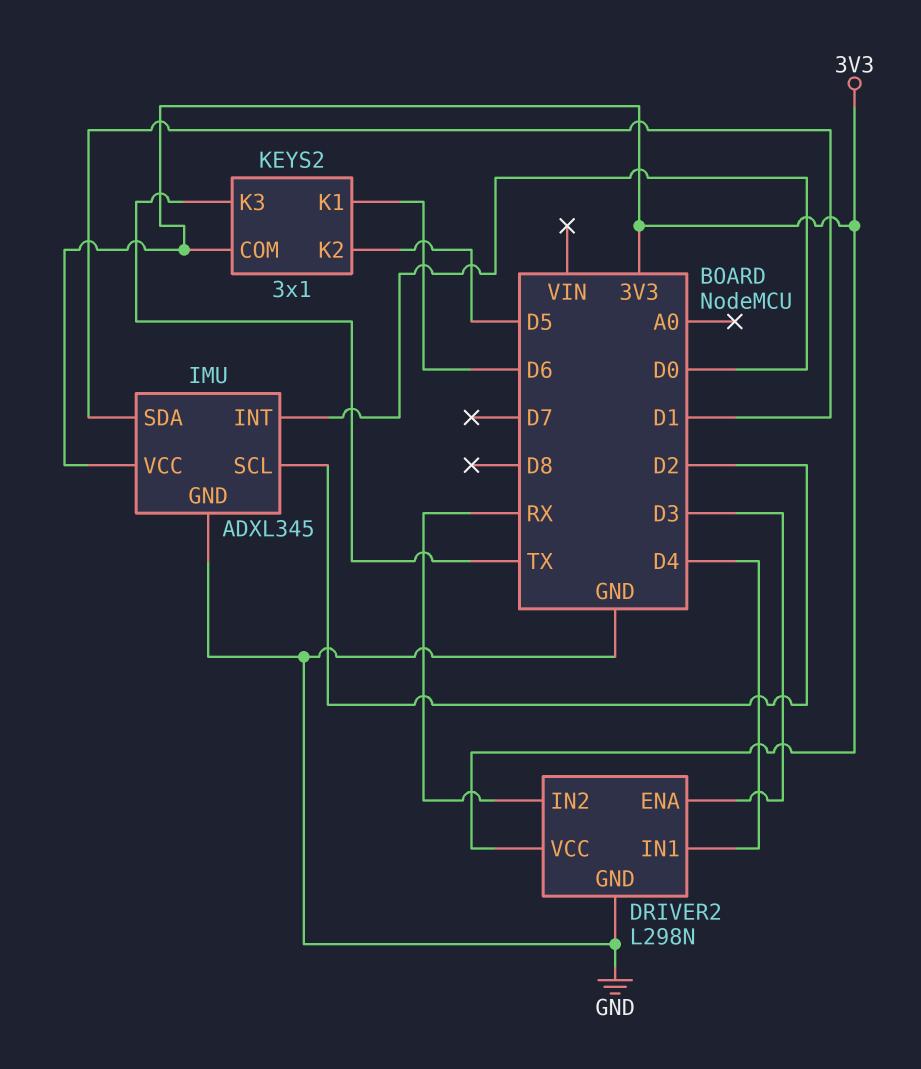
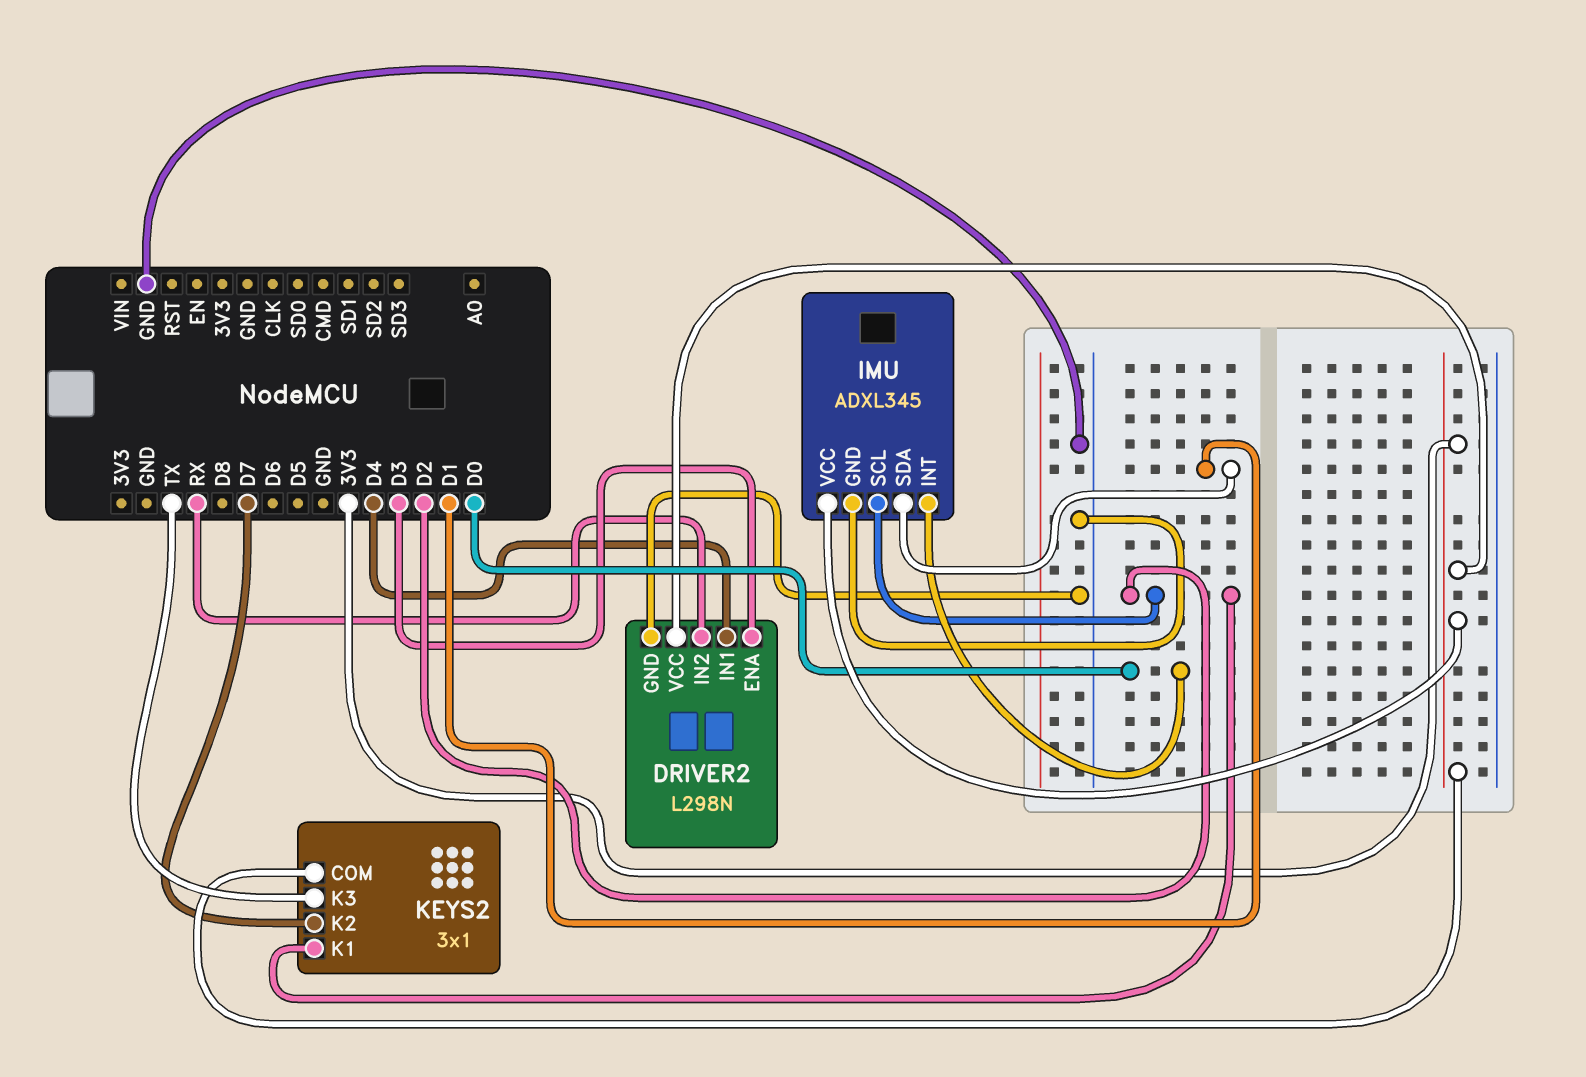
KEYS2 pin K1: D6 -> D2
KEYS2 pin K2: D5 -> D7

